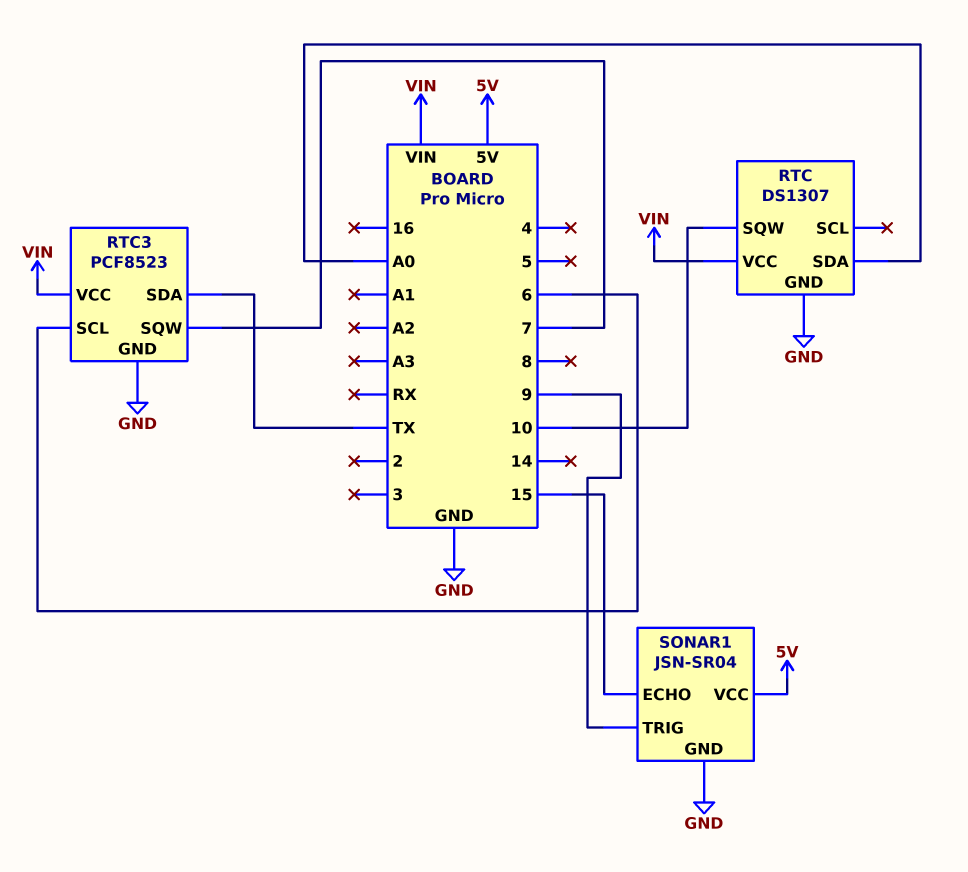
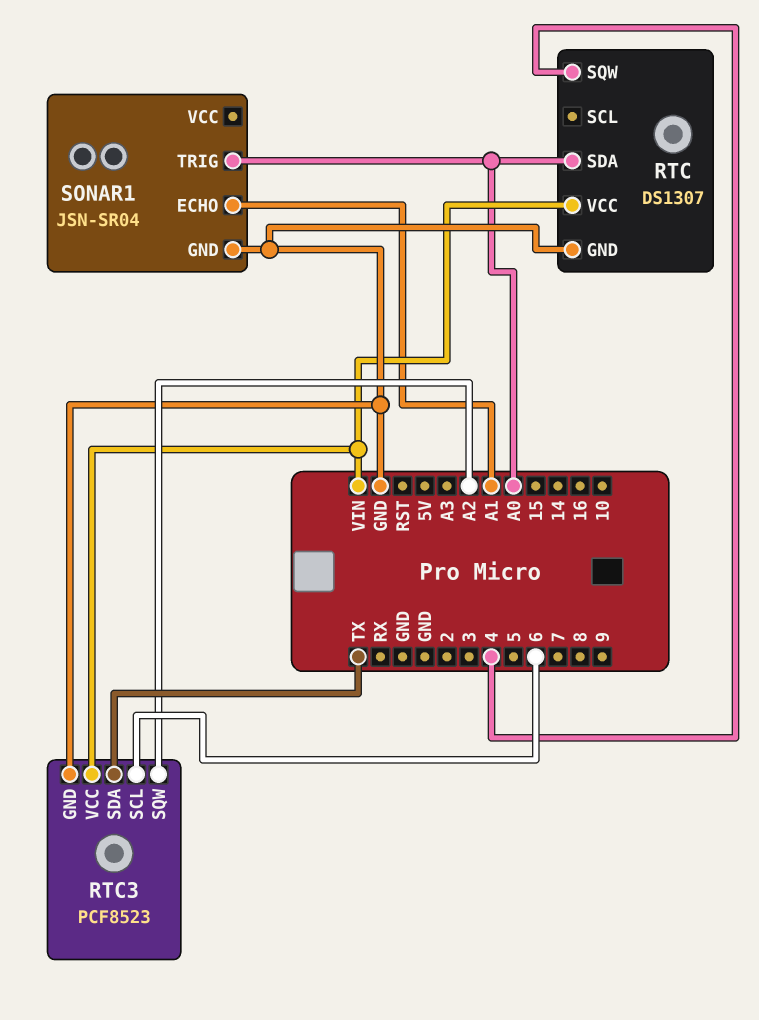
RTC pin SQW: 10 -> 4
RTC3 pin SQW: 7 -> A2
SONAR1 pin ECHO: 15 -> A1
SONAR1 pin TRIG: 9 -> A0
SONAR1 pin VCC: 5V -> none

